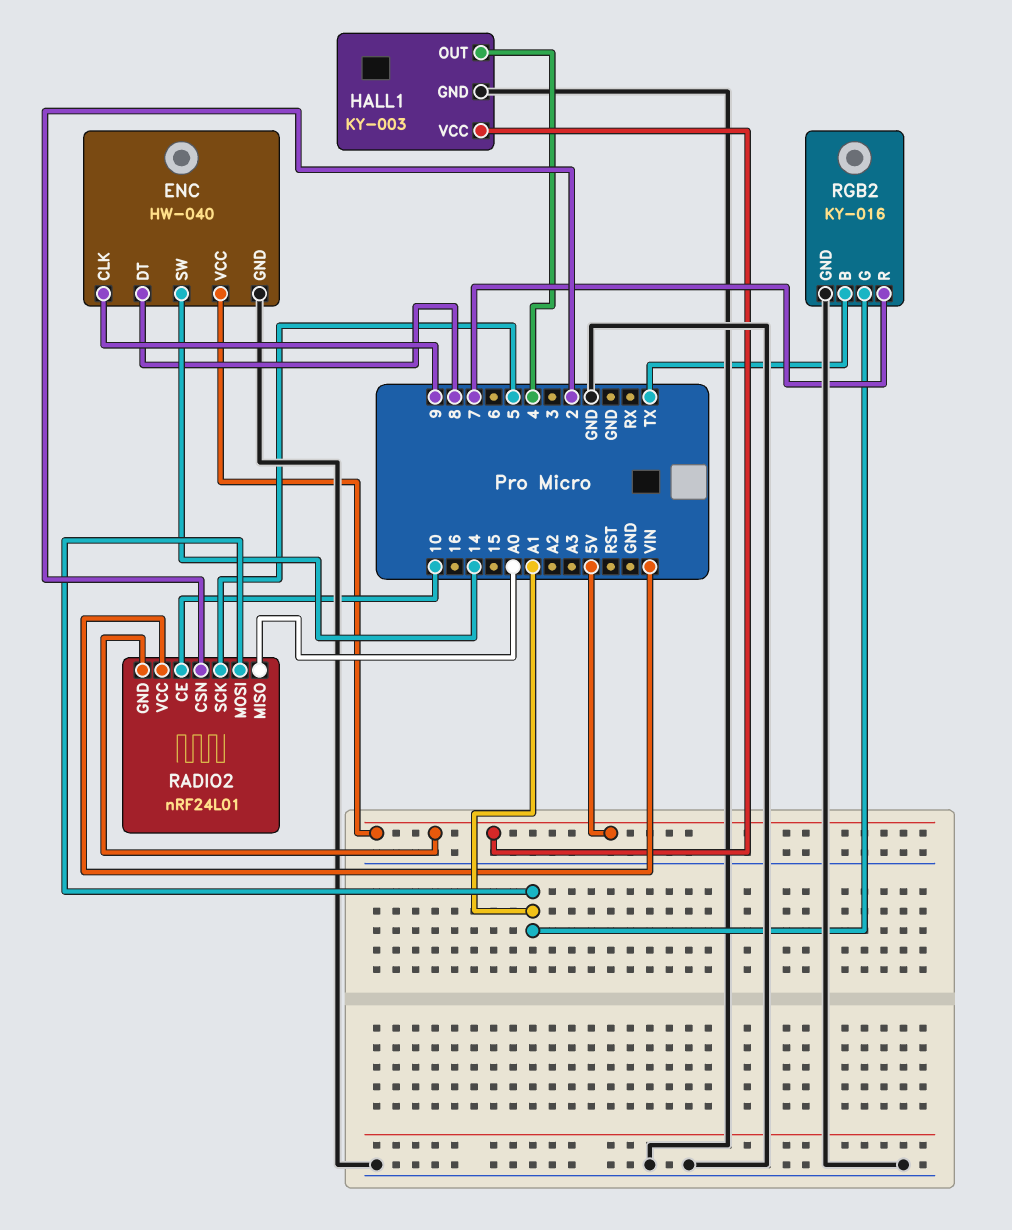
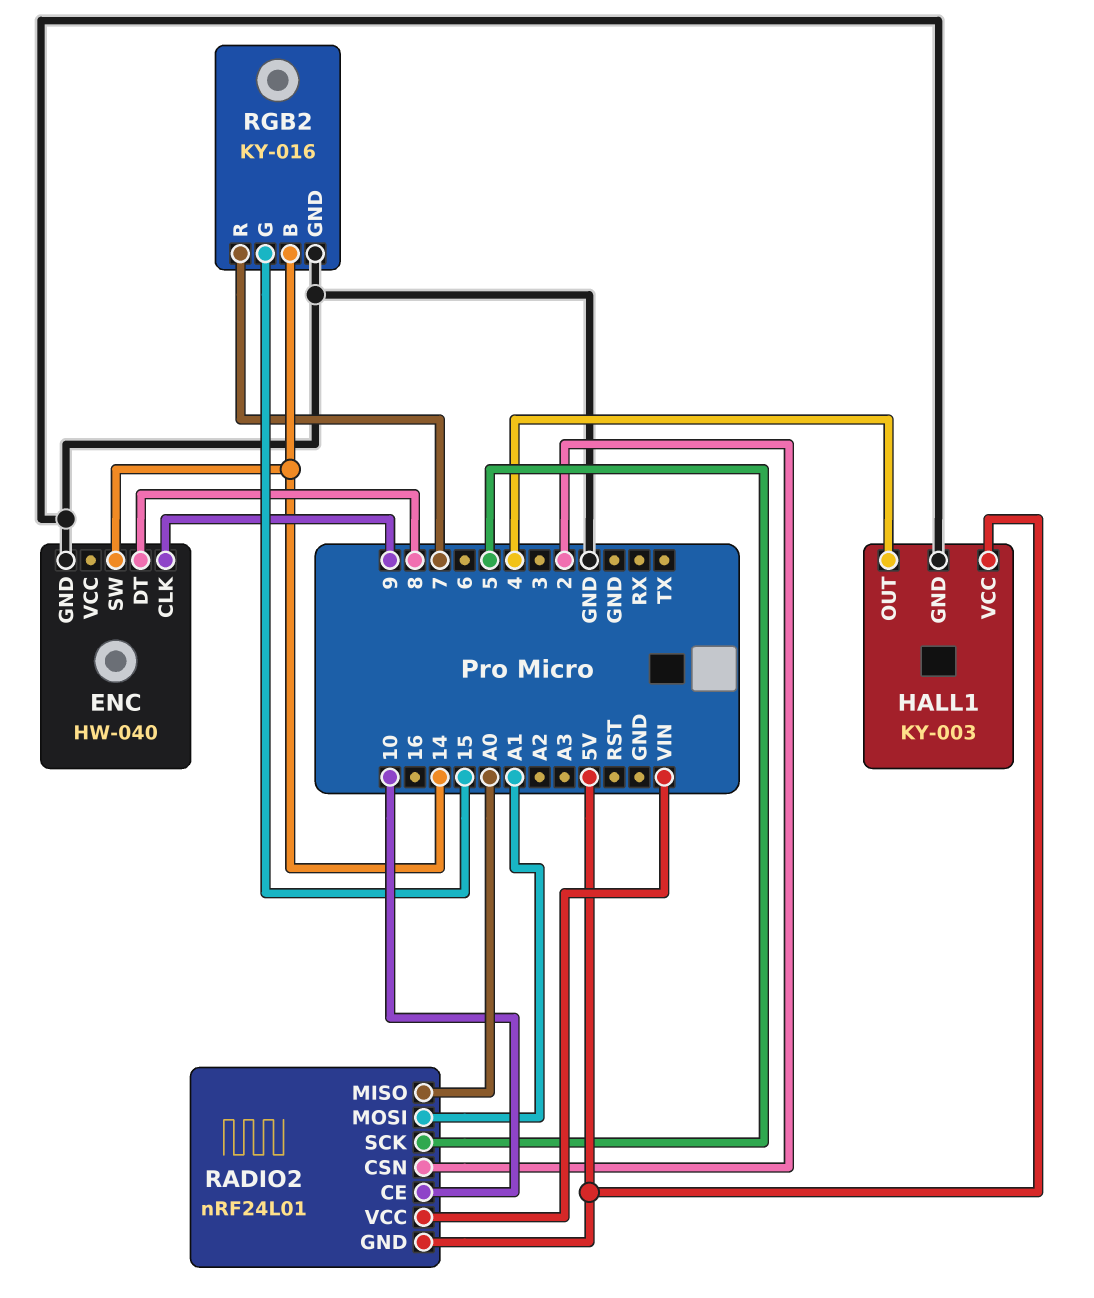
ENC pin VCC: 5V -> none
RGB2 pin B: TX -> 14
RGB2 pin G: A1 -> 15

